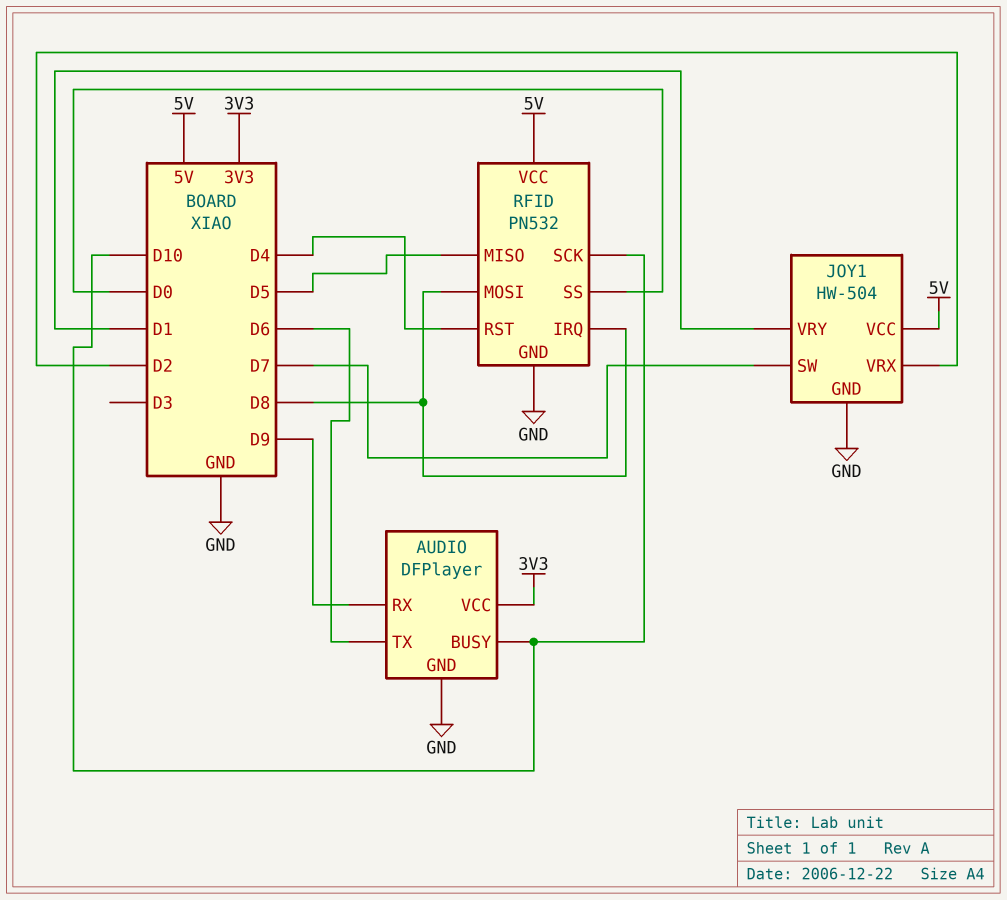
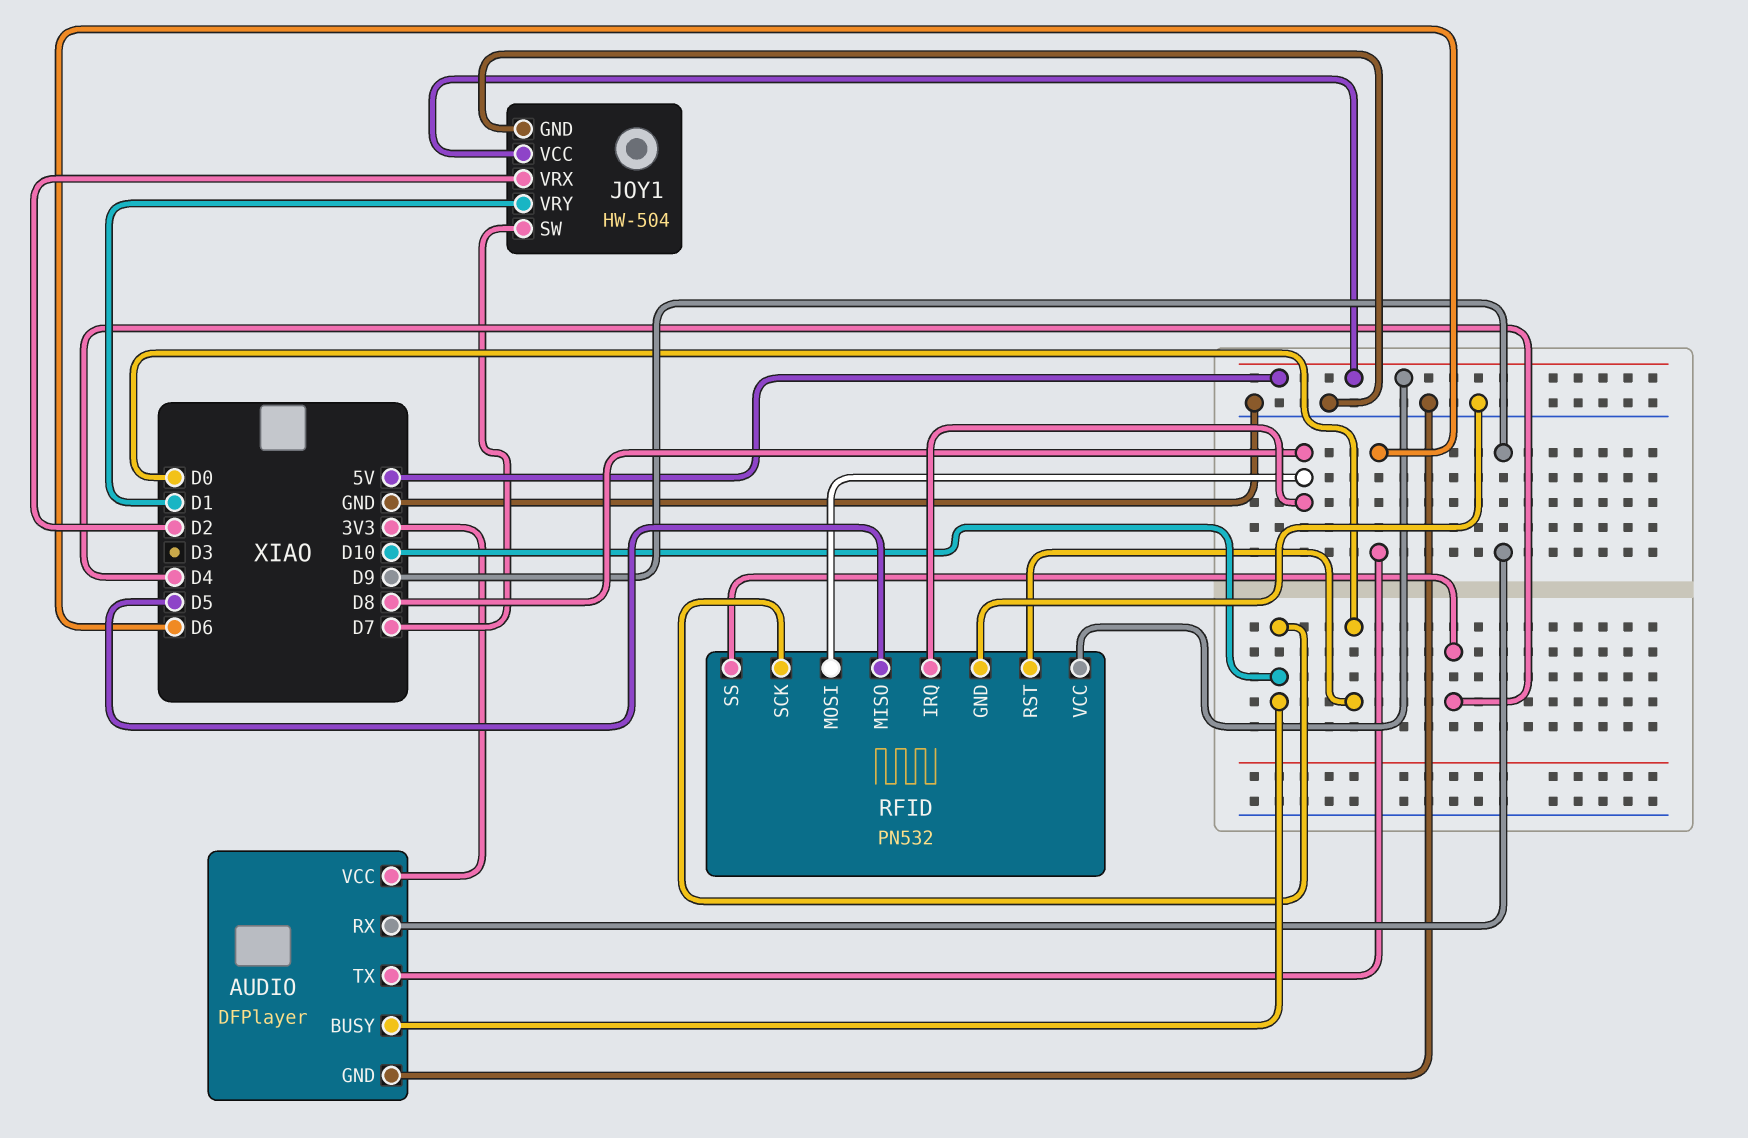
RFID pin RST: D4 -> D0
RFID pin SS: D0 -> D4

